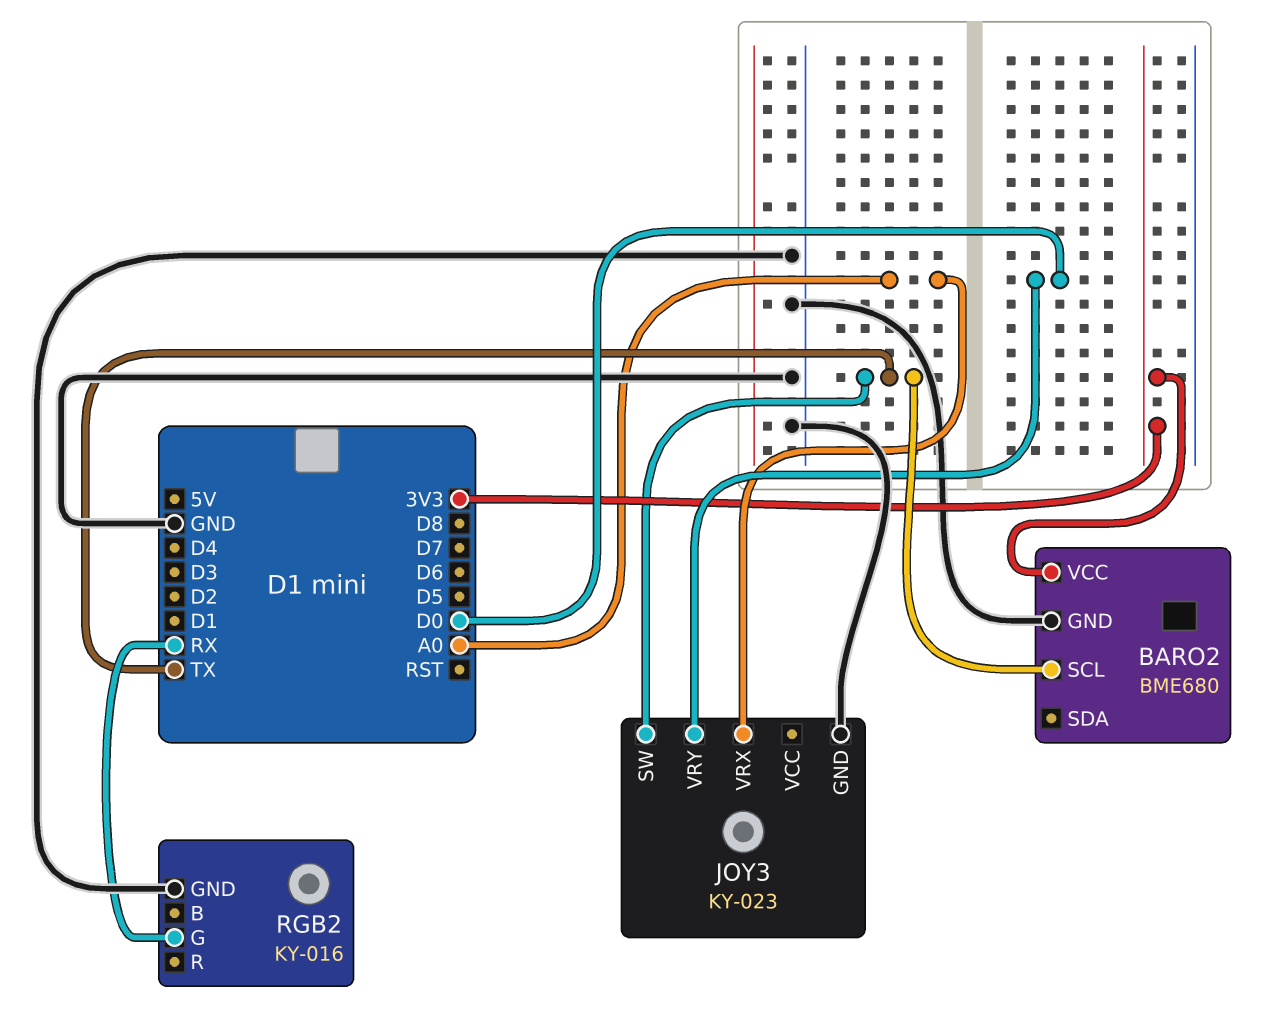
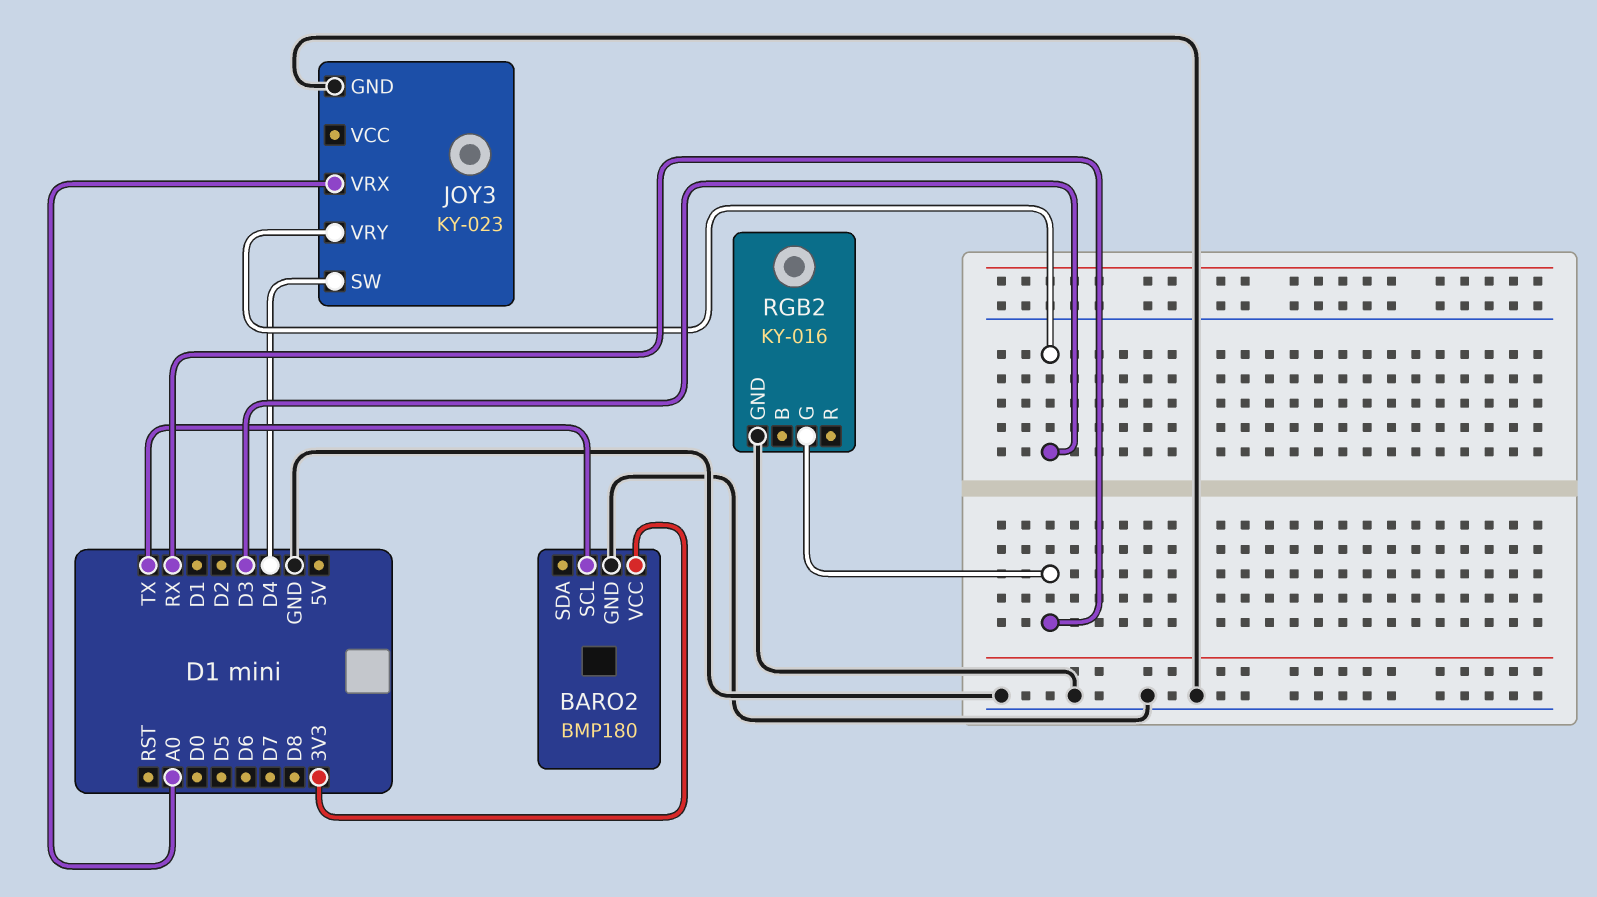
BARO2: BME680 -> BMP180
JOY3 pin SW: TX -> D4
JOY3 pin VRY: D0 -> D3

